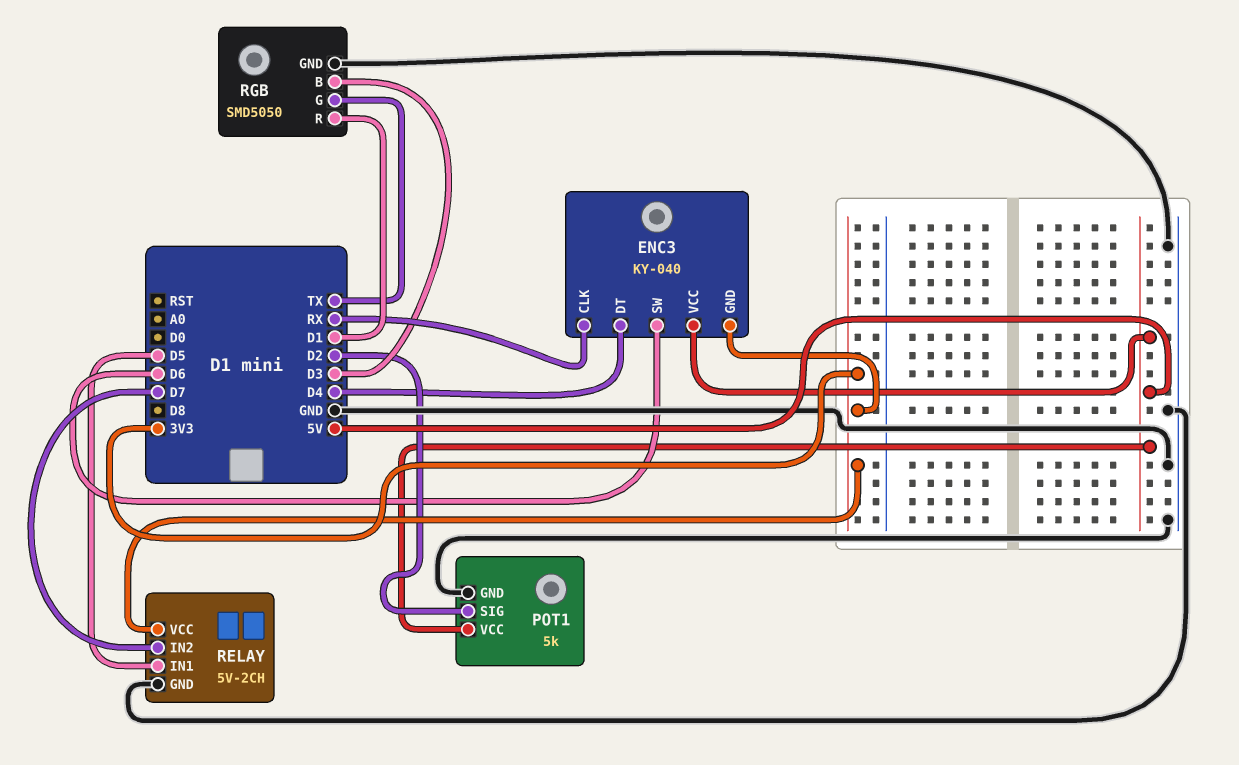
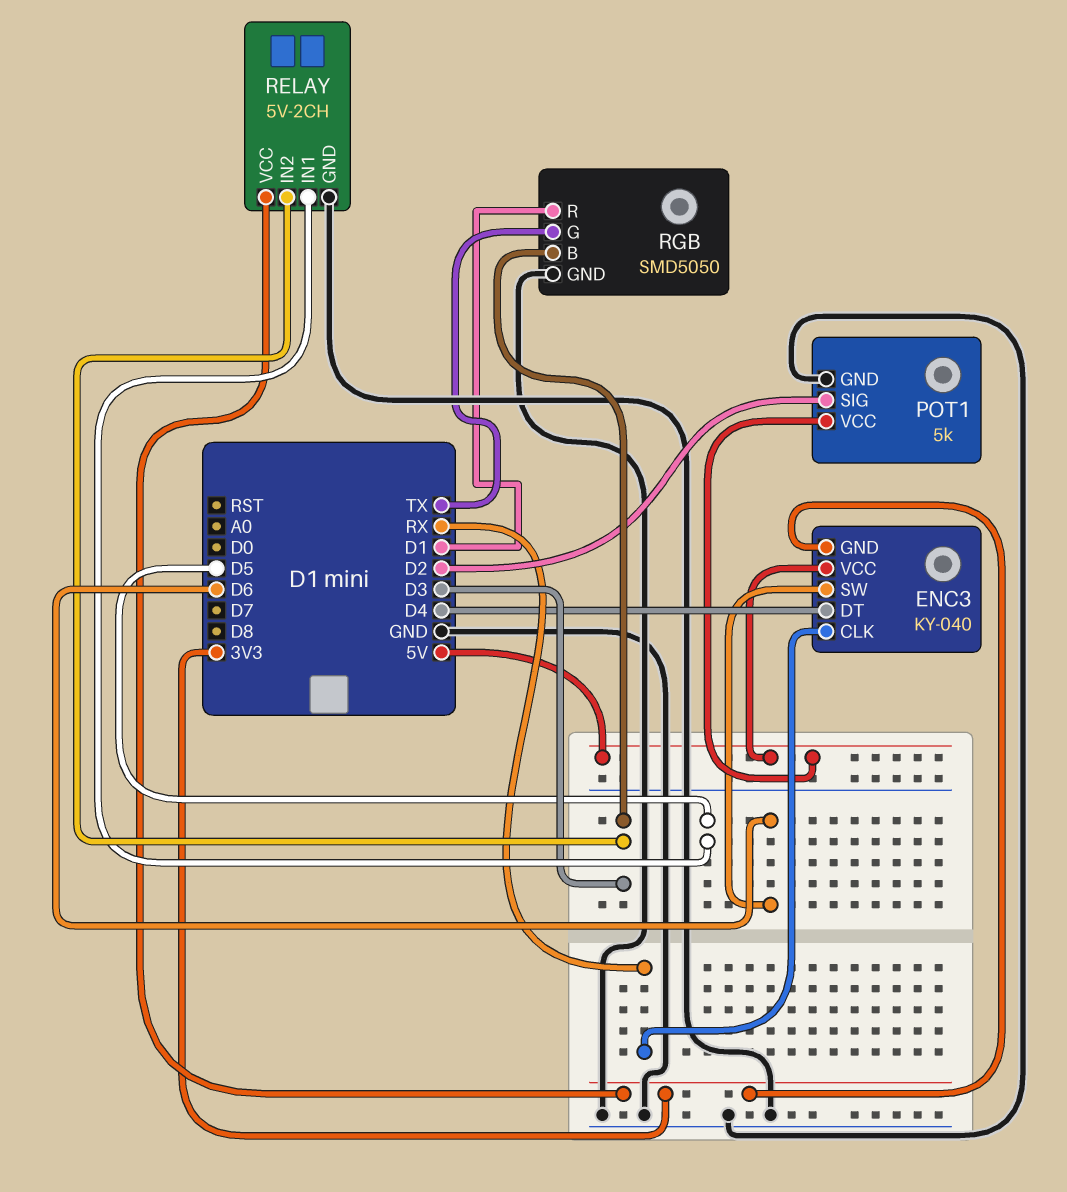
RELAY pin IN2: D7 -> D3

